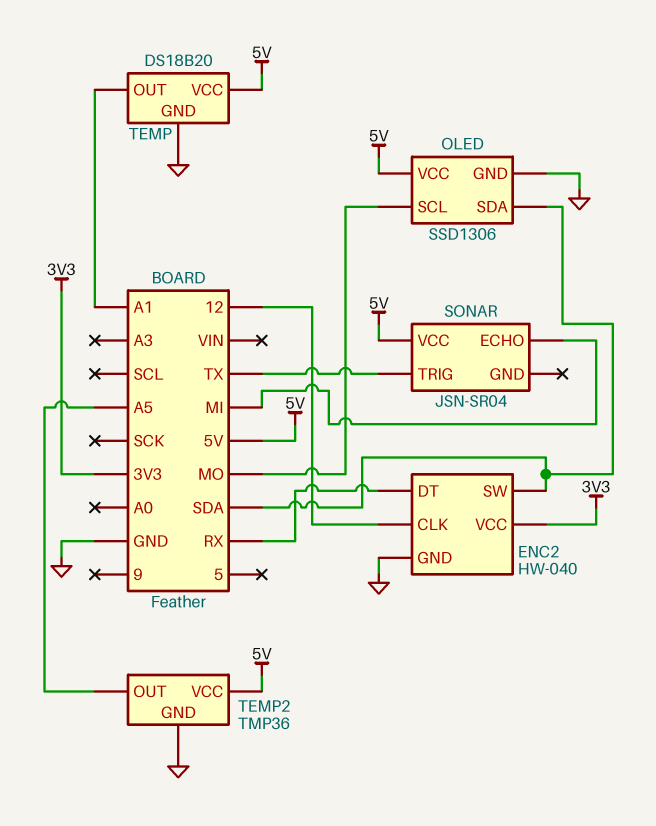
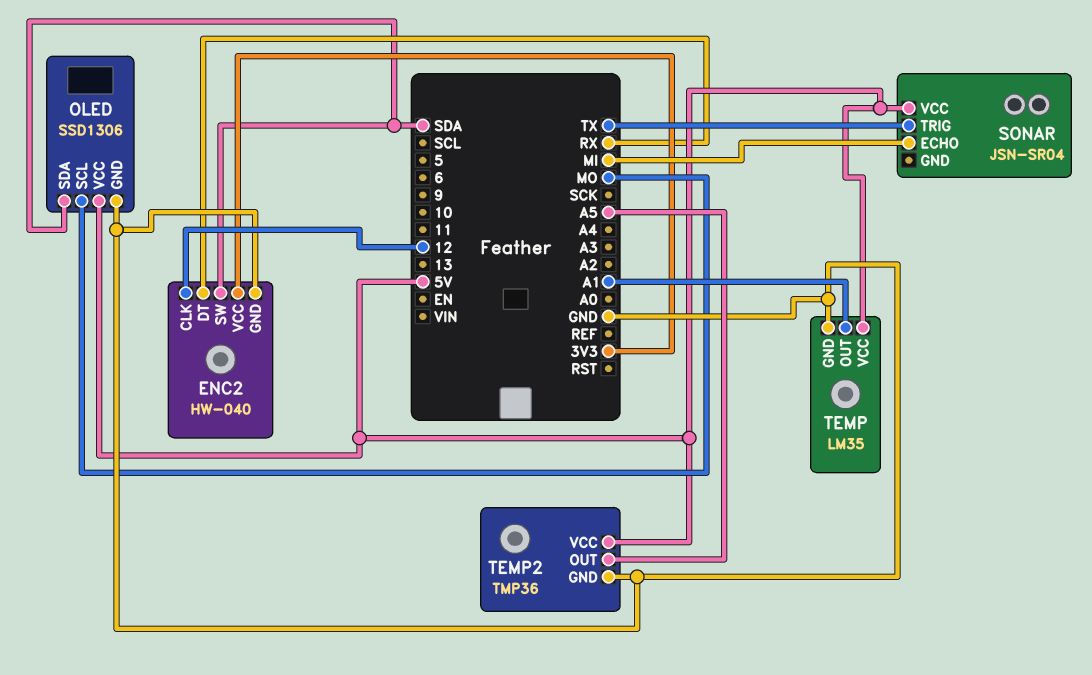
TEMP: DS18B20 -> LM35

